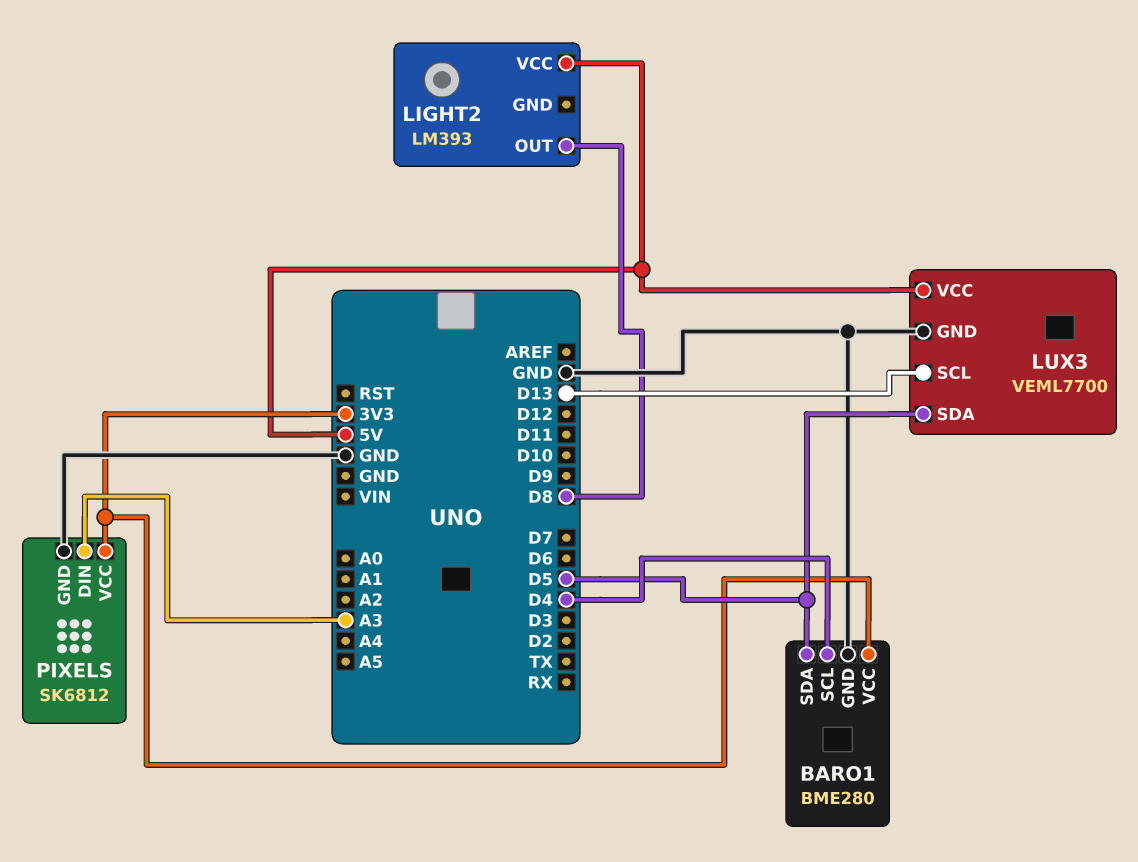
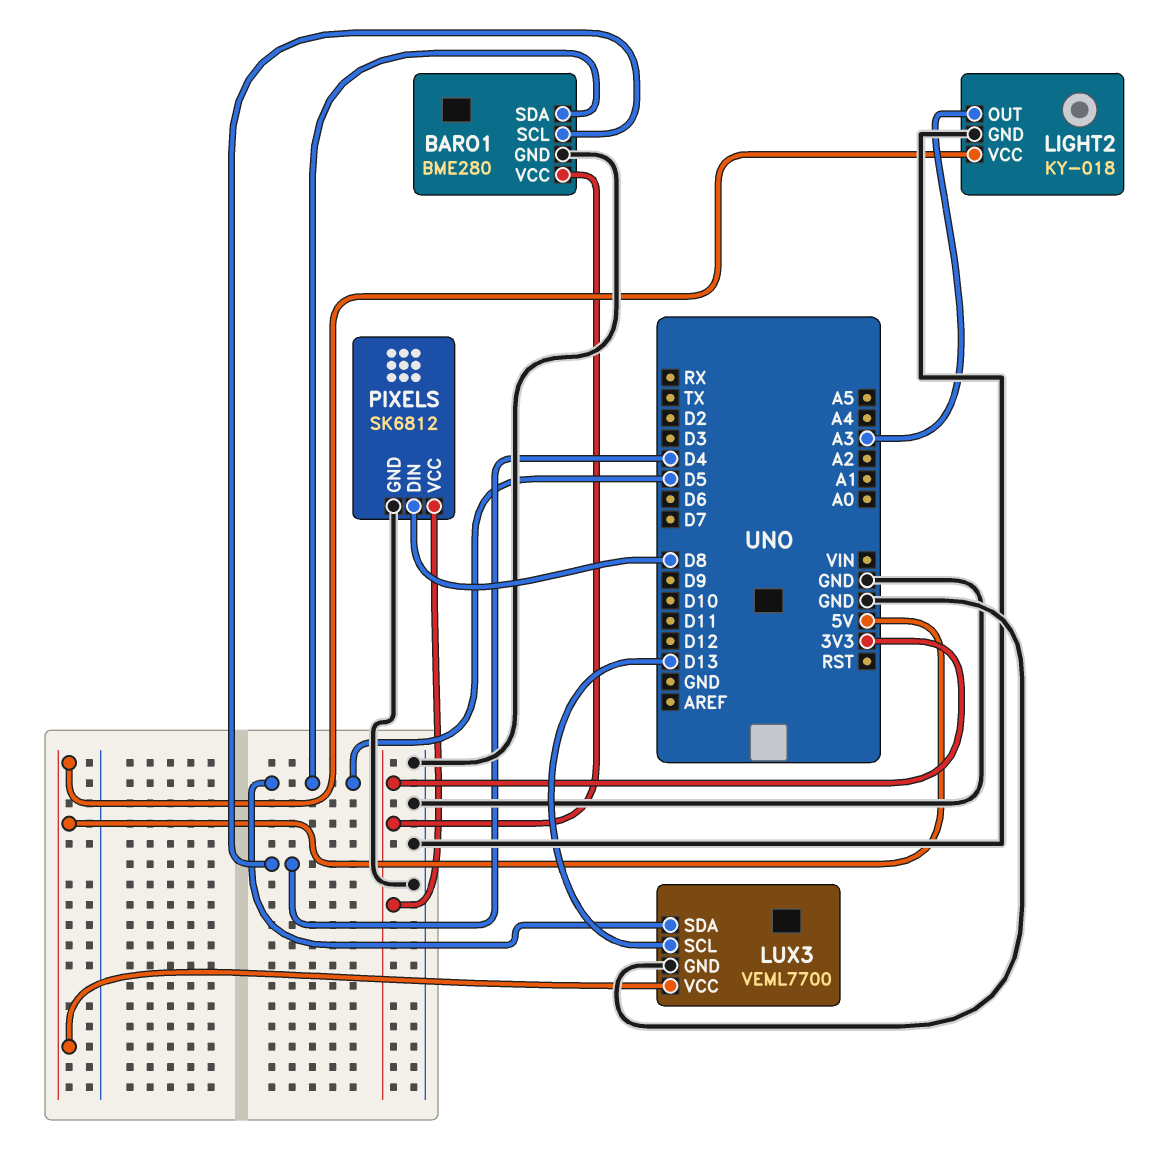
LIGHT2: LM393 -> KY-018
LIGHT2 pin GND: none -> GND
LIGHT2 pin OUT: D8 -> A3
PIXELS pin DIN: A3 -> D8

